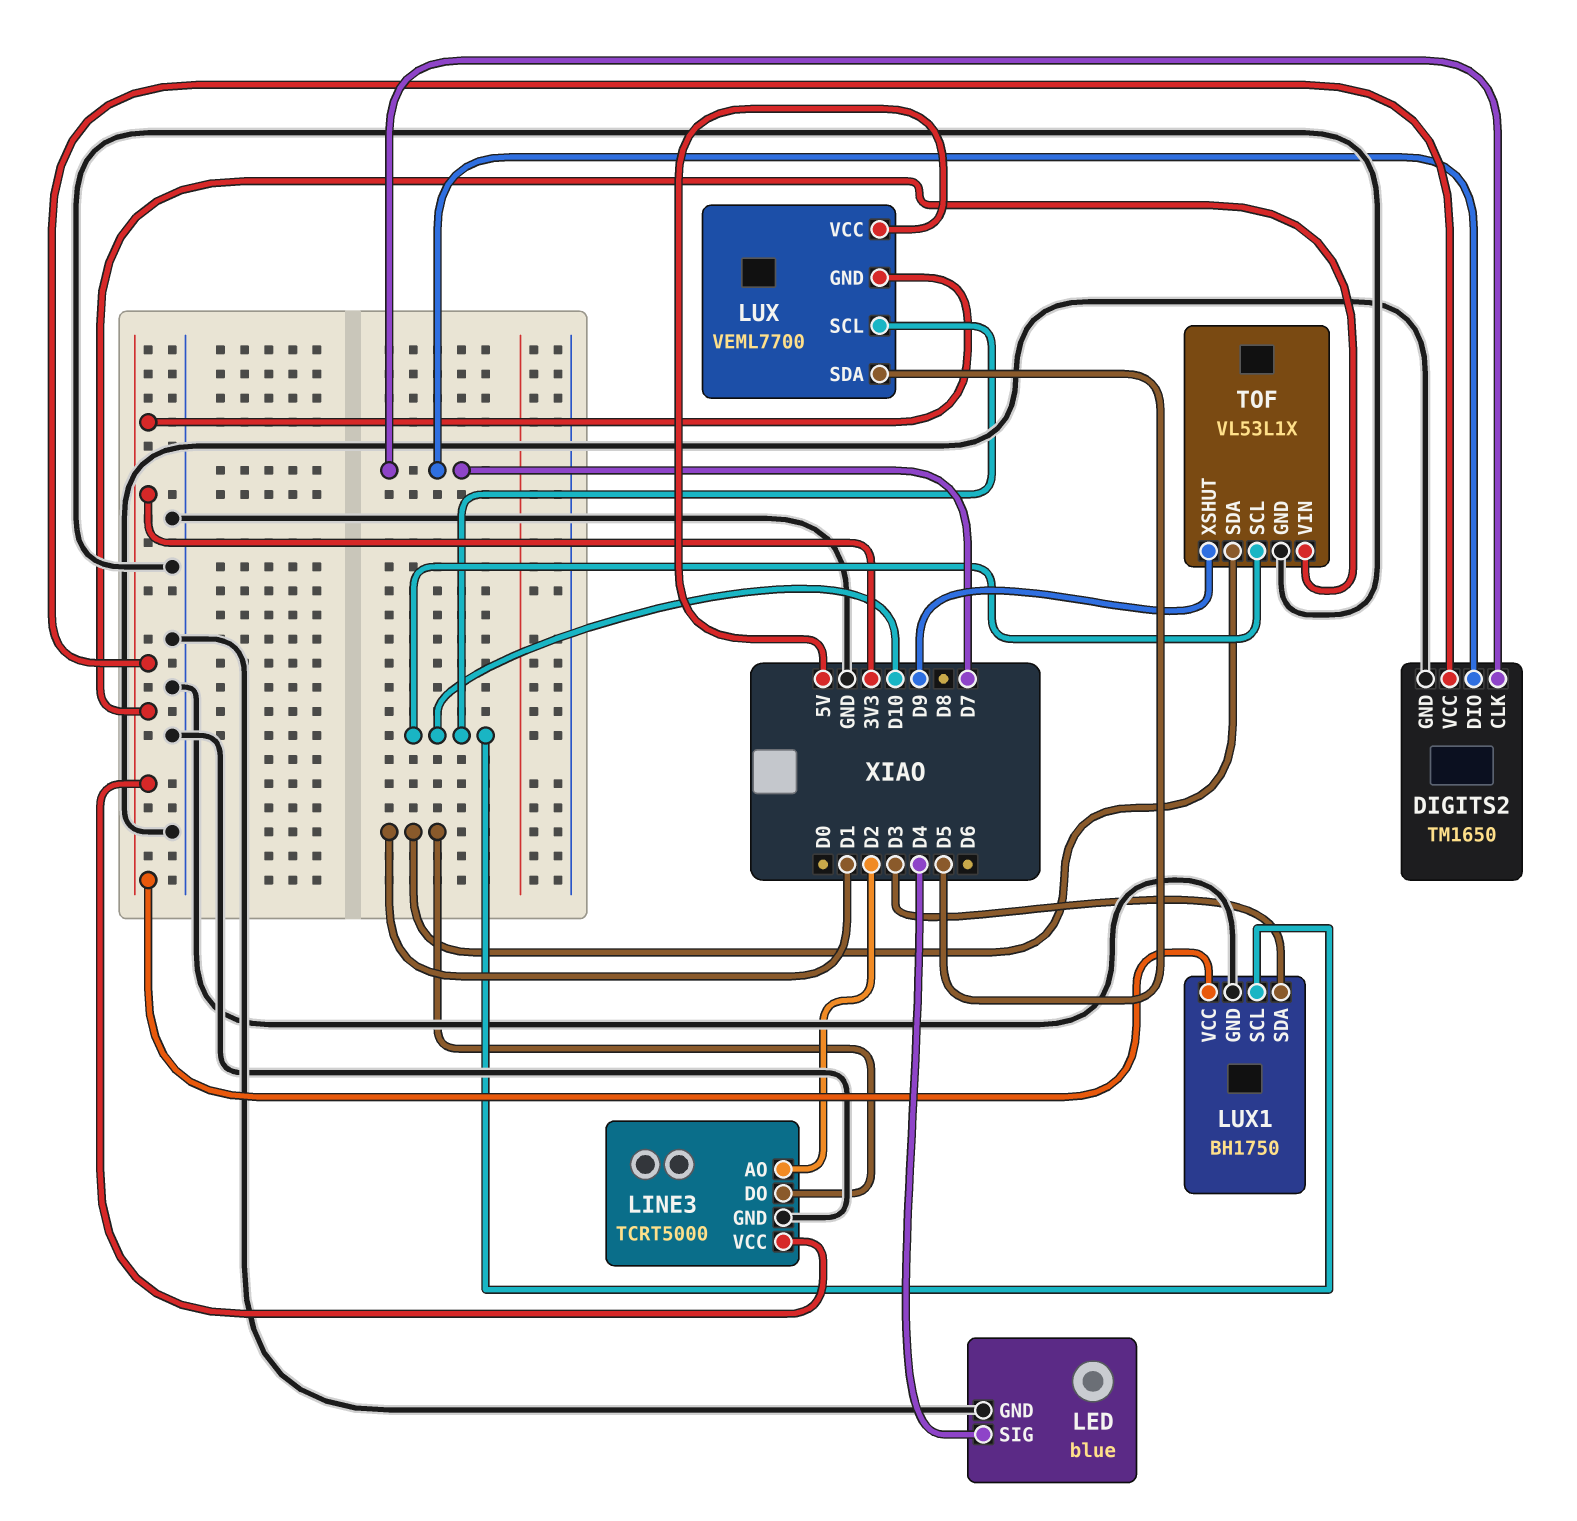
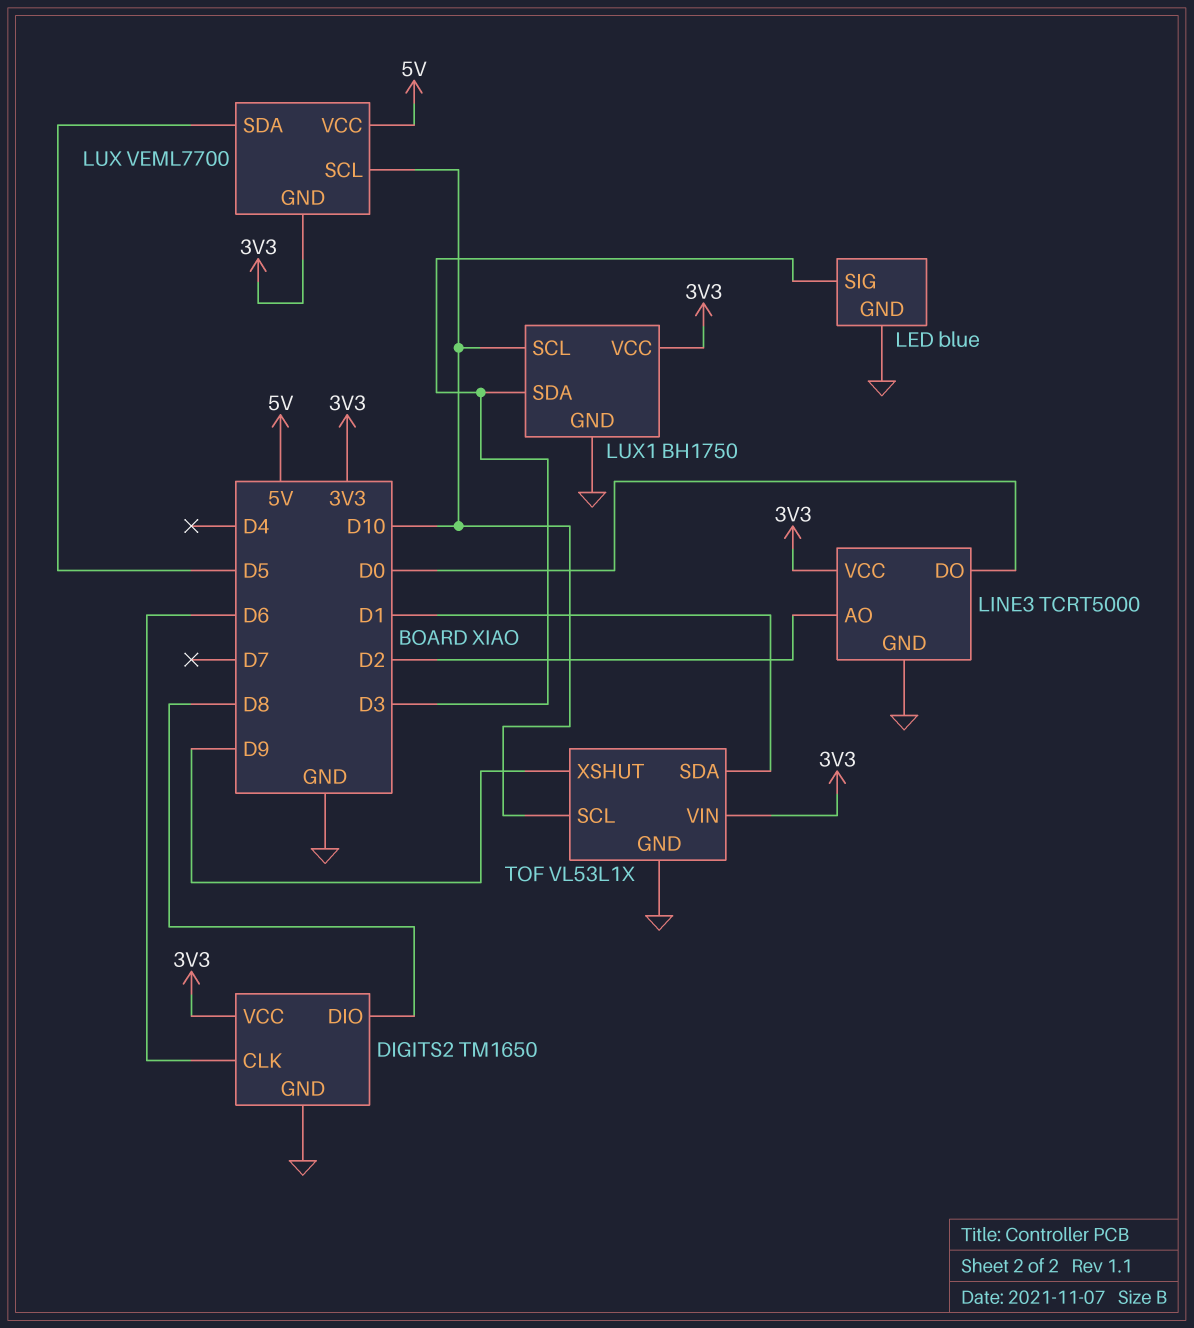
DIGITS2 pin CLK: D7 -> D6
DIGITS2 pin DIO: D7 -> D8
LED pin SIG: D4 -> D3
LINE3 pin DO: D1 -> D0

